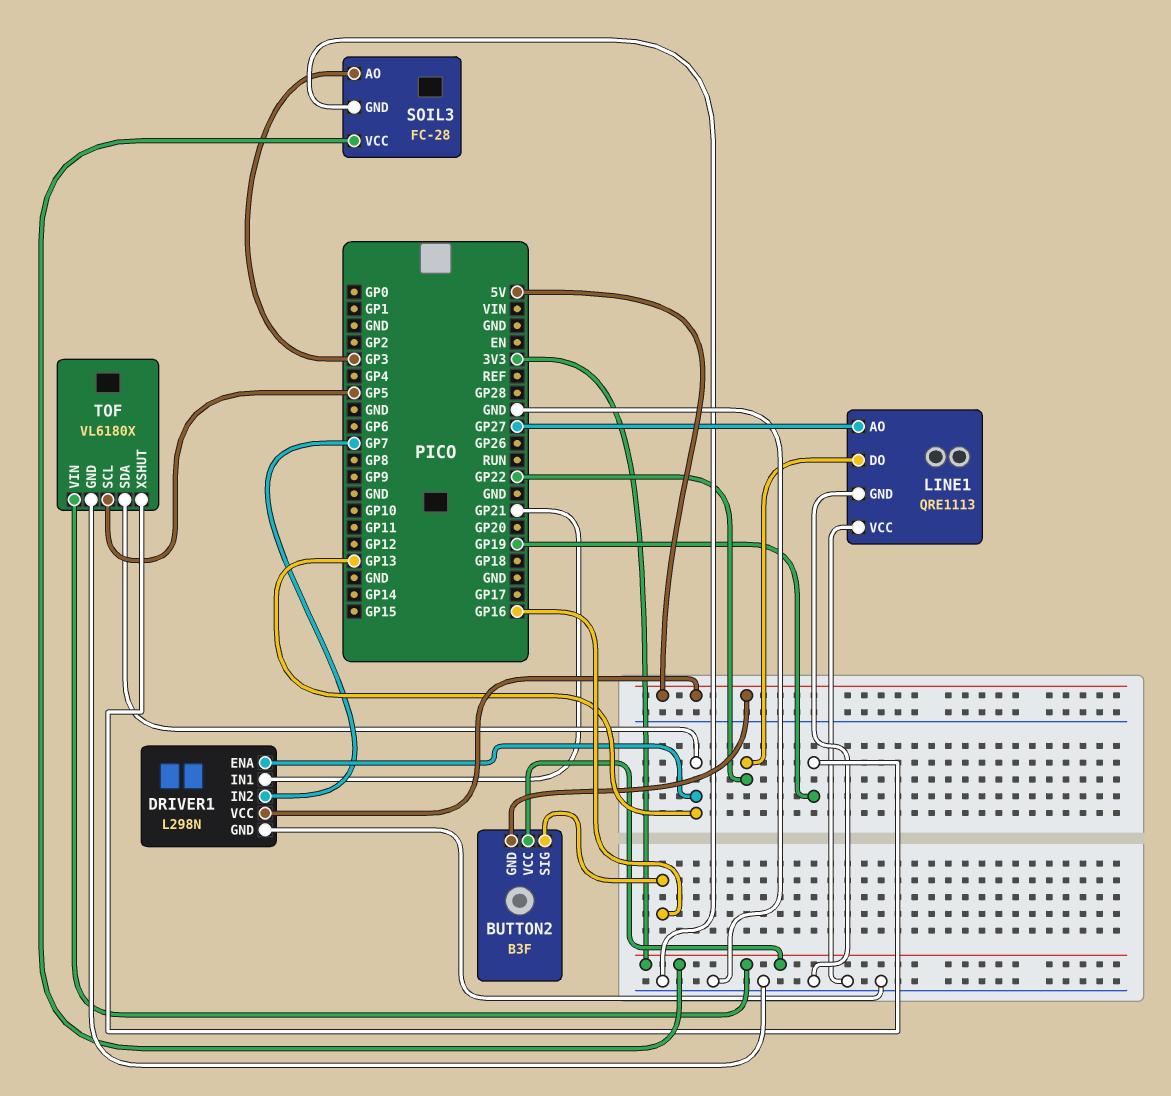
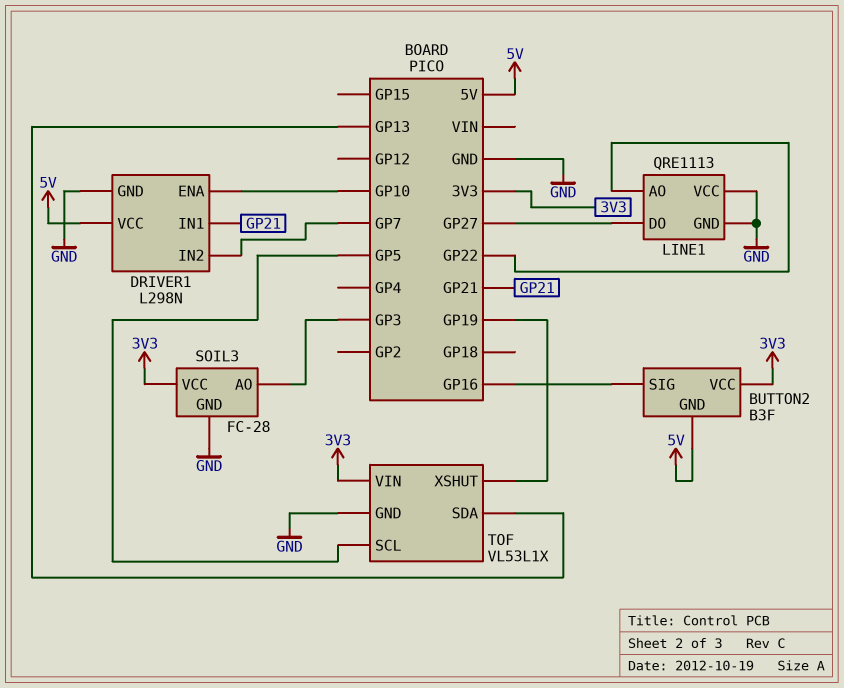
DRIVER1 pin ENA: GP13 -> GP10
LINE1 pin AO: GP27 -> GP22
LINE1 pin DO: GP22 -> GP27
TOF: VL6180X -> VL53L1X

